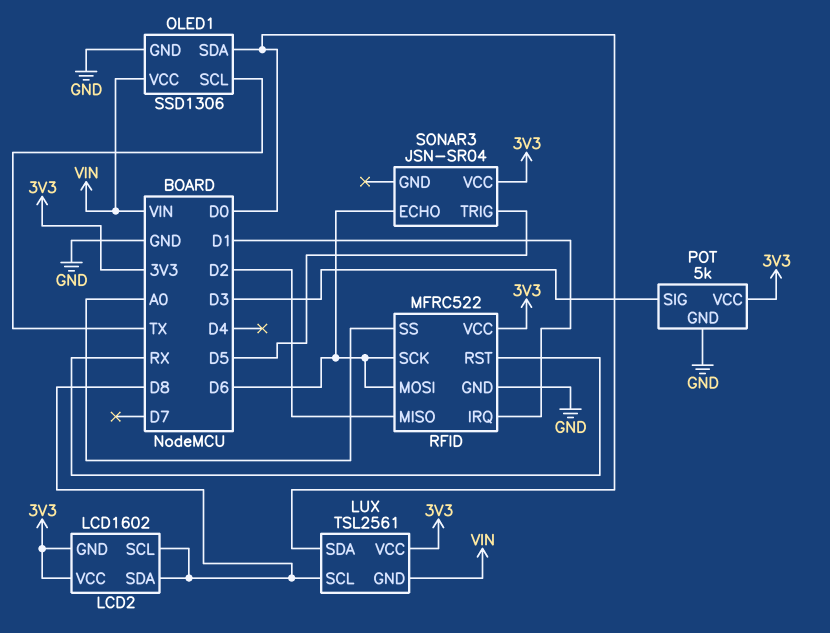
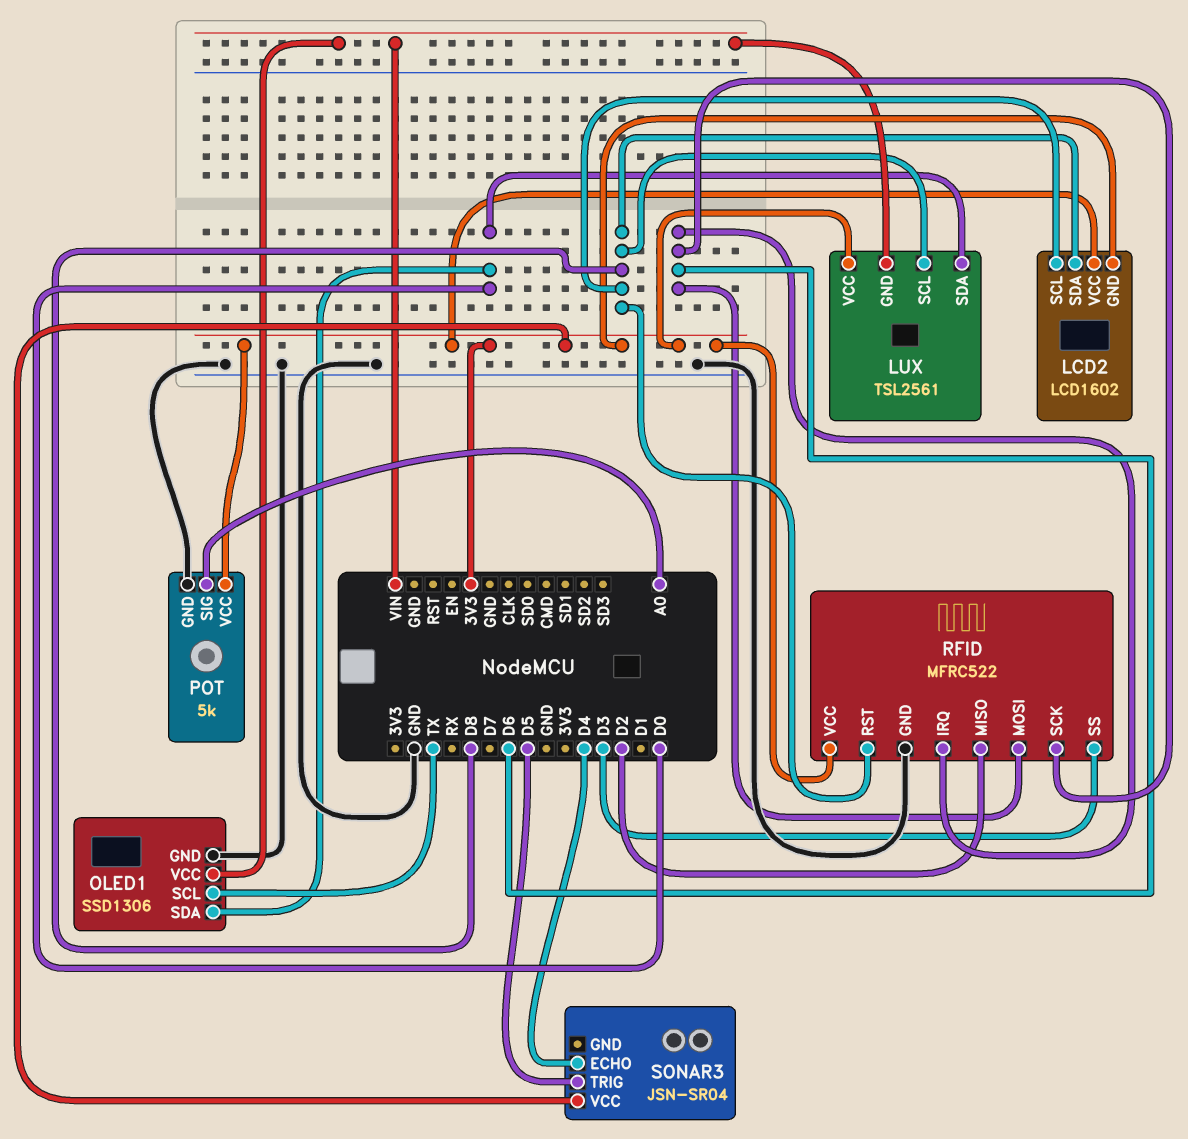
POT pin SIG: D3 -> A0
RFID pin IRQ: D1 -> D6
RFID pin RST: RX -> D8
RFID pin SS: A0 -> D3
SONAR3 pin ECHO: D6 -> D4

